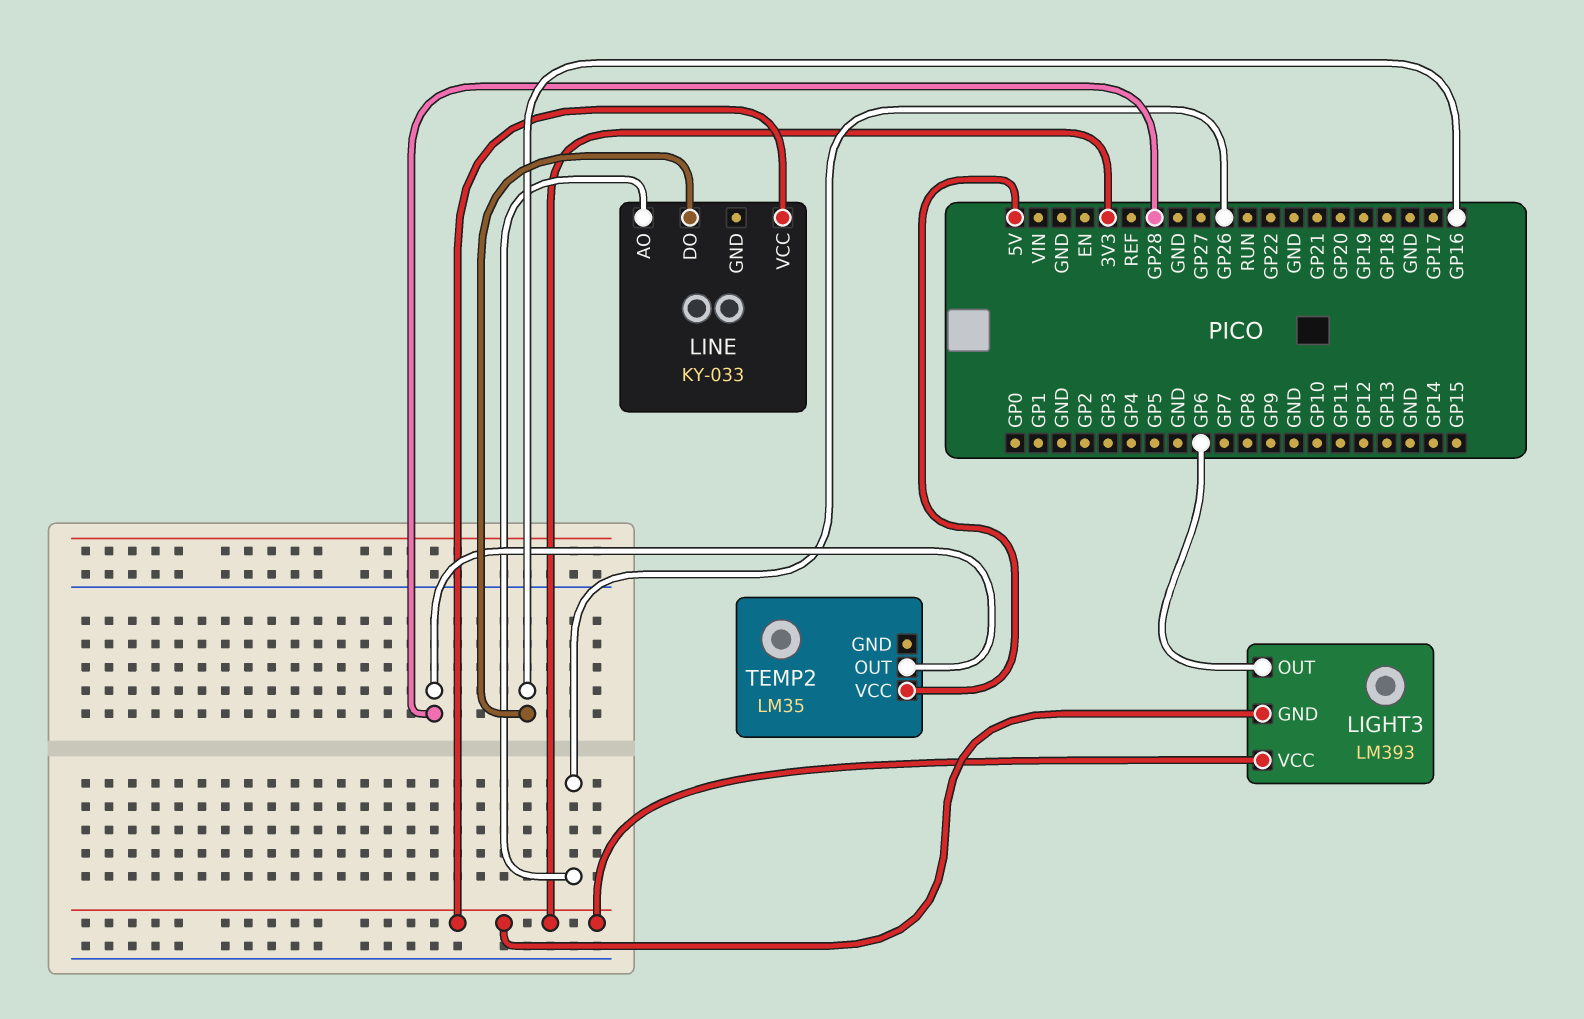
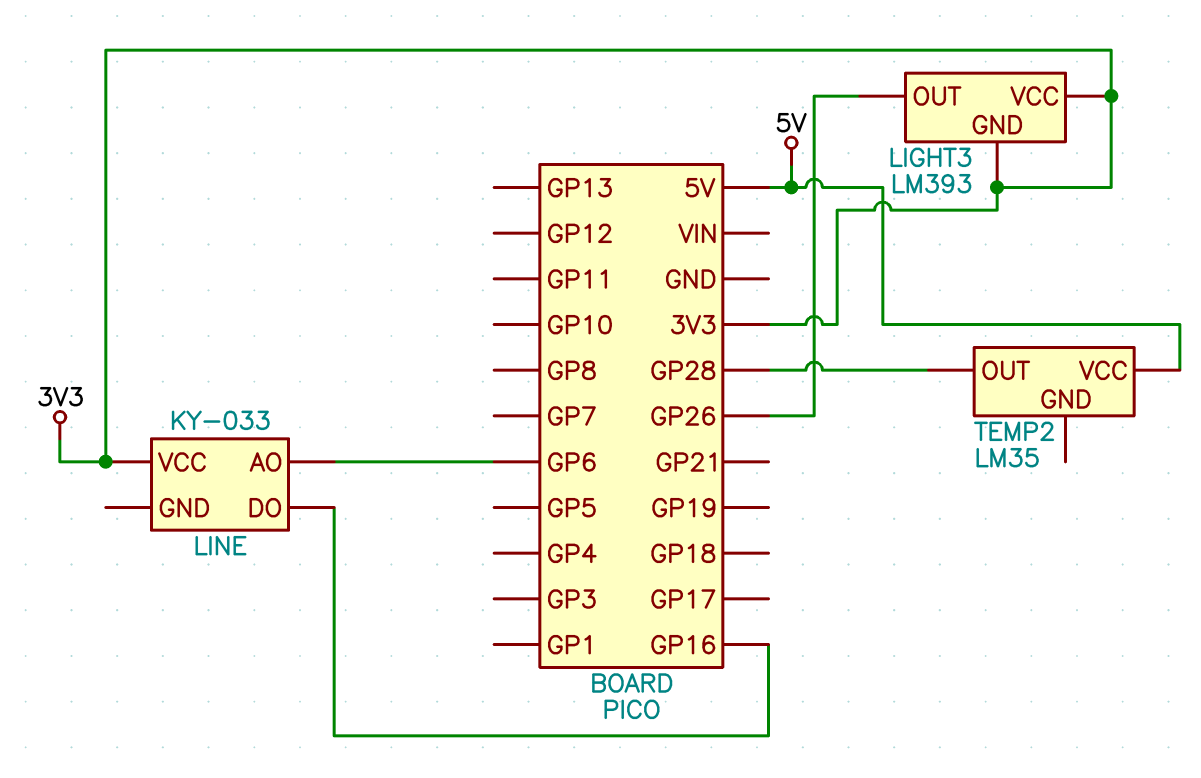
LIGHT3 pin OUT: GP6 -> GP26
LINE pin AO: GP26 -> GP6

